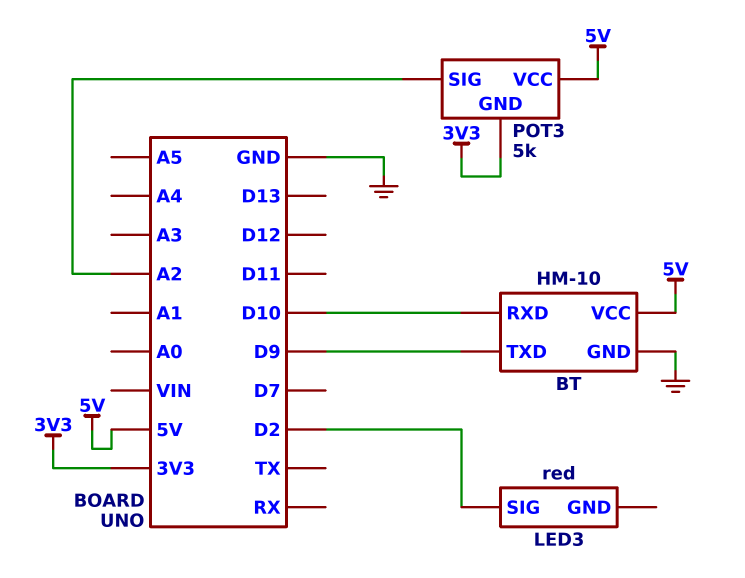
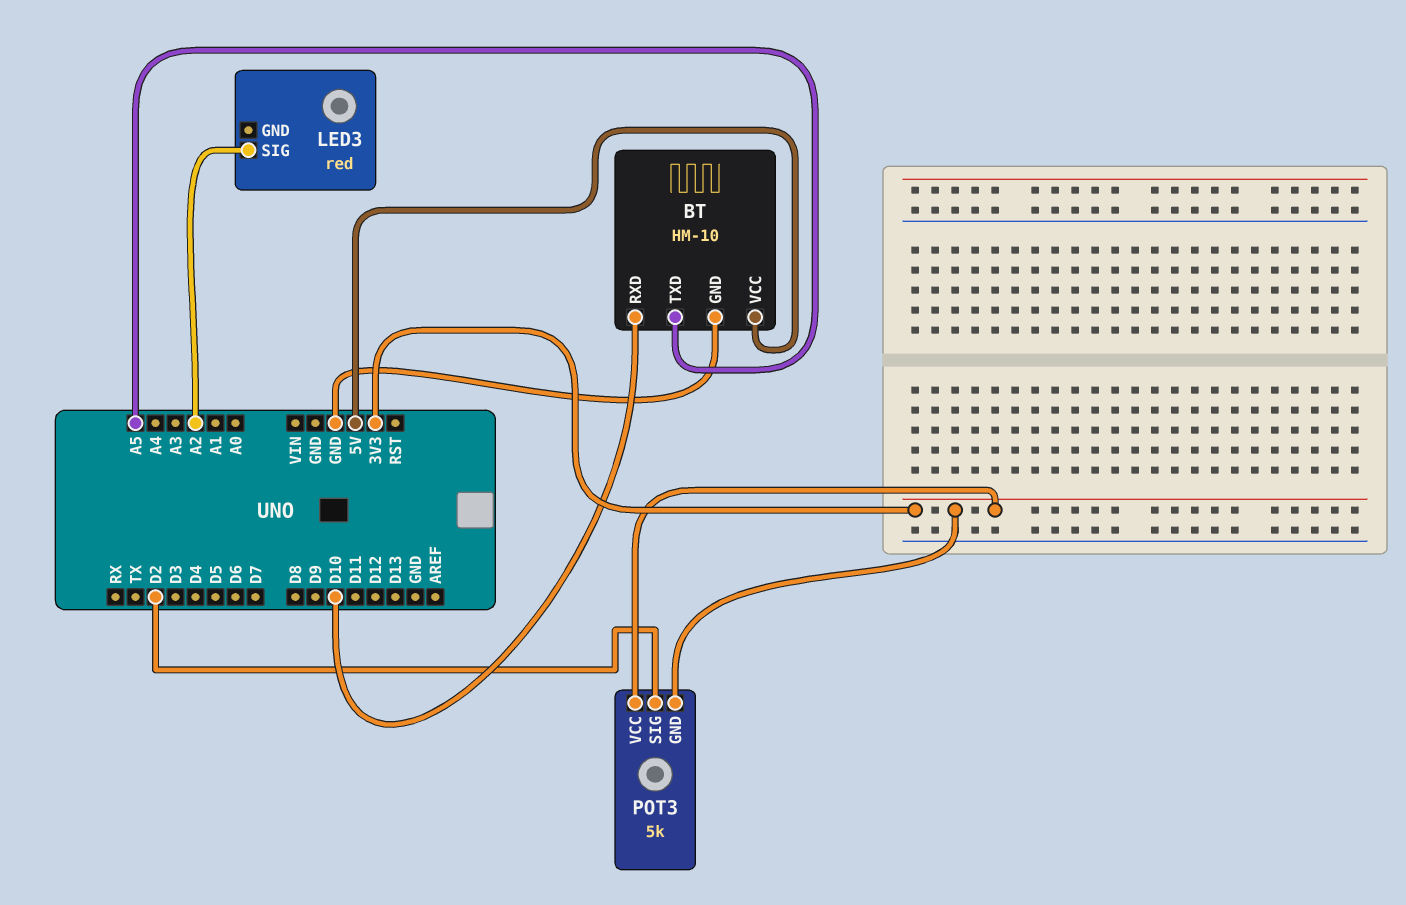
BT pin TXD: D9 -> A5
LED3 pin SIG: D2 -> A2
POT3 pin SIG: A2 -> D2
POT3 pin VCC: 5V -> 3V3

